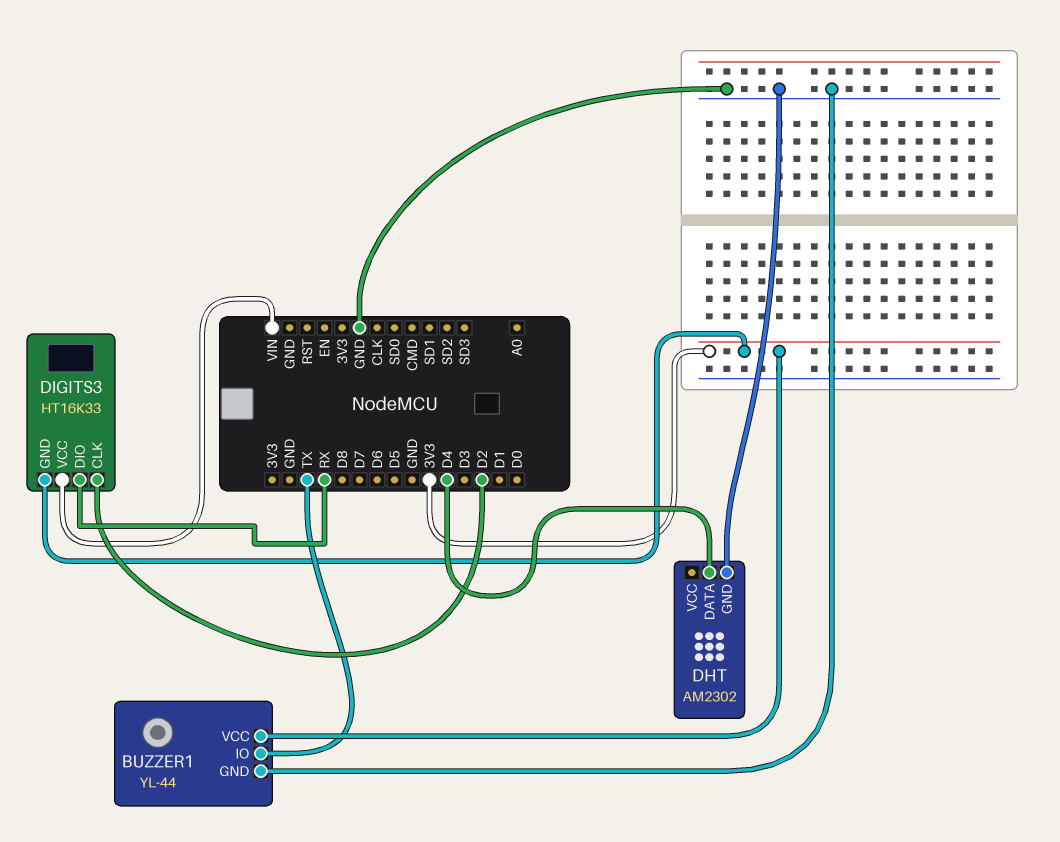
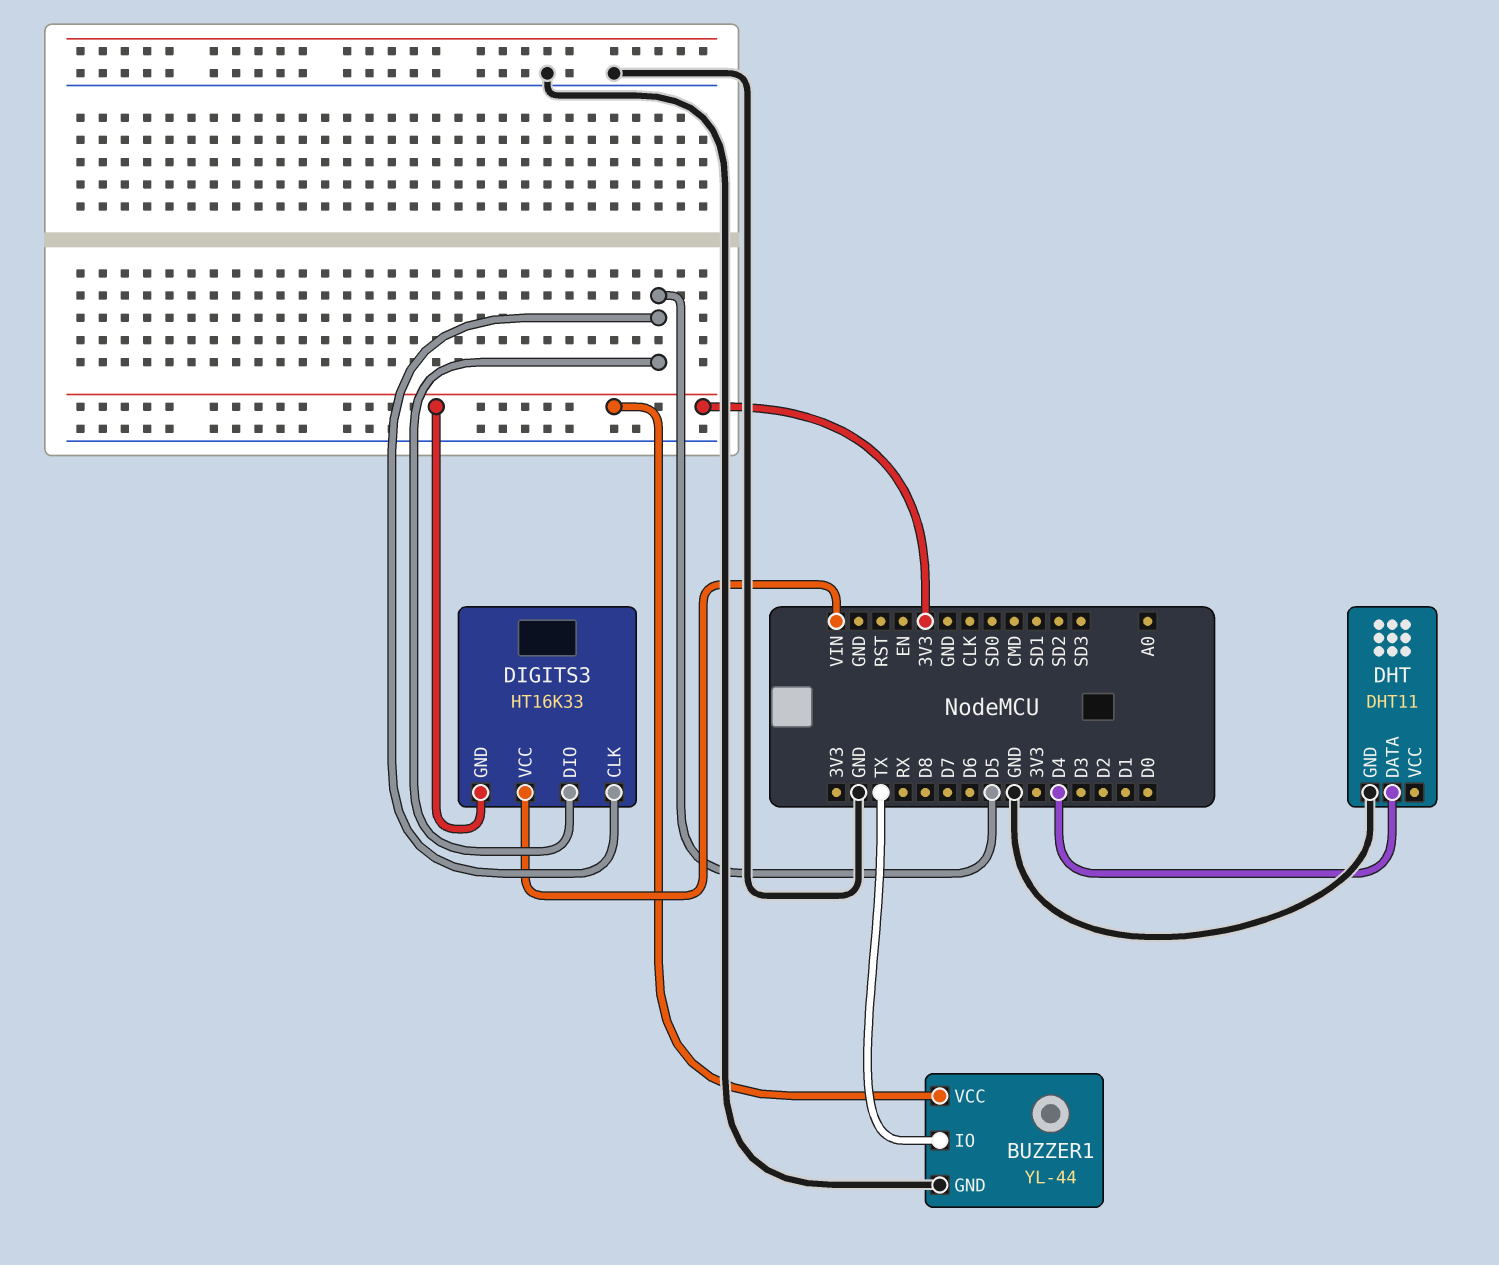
DHT: AM2302 -> DHT11
DIGITS3 pin CLK: D2 -> D5
DIGITS3 pin DIO: RX -> D5

